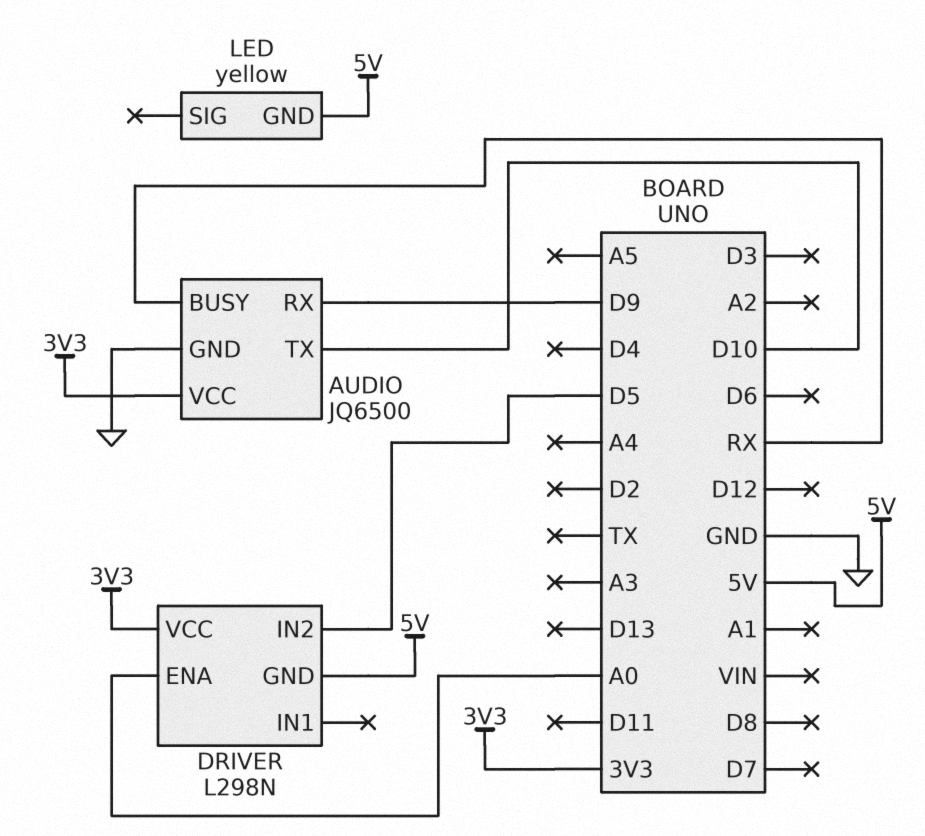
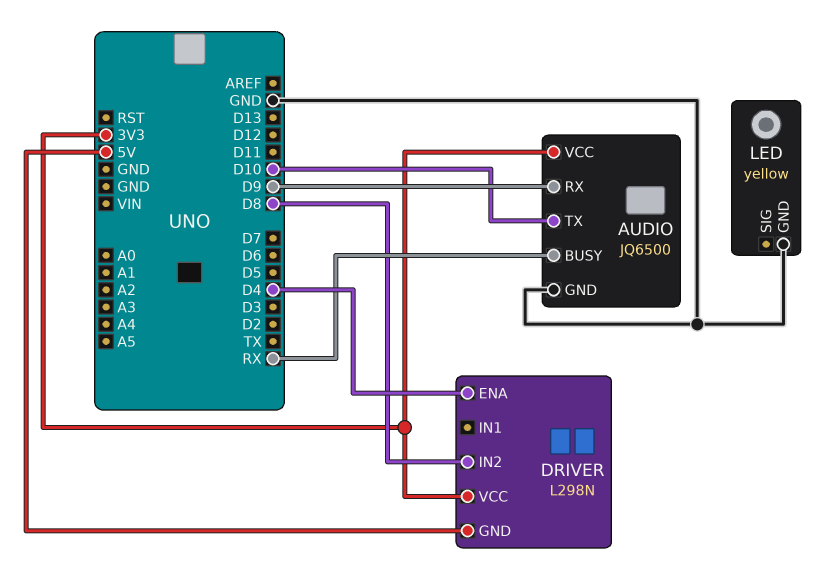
DRIVER pin ENA: A0 -> D4
DRIVER pin IN2: D5 -> D8
LED pin GND: 5V -> GND

